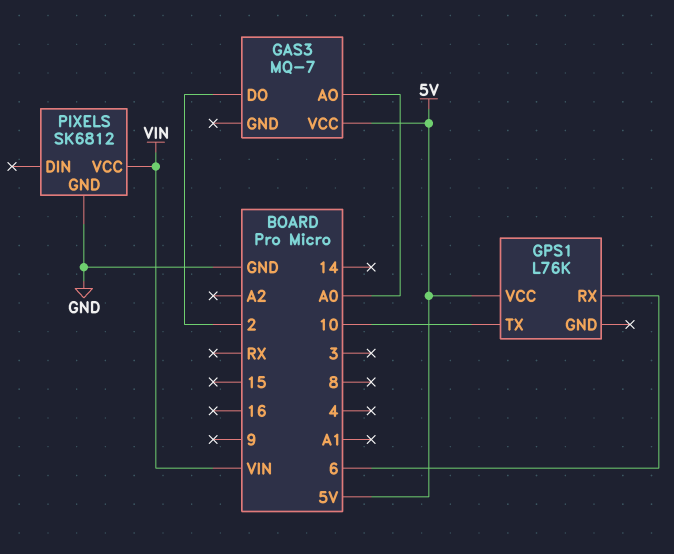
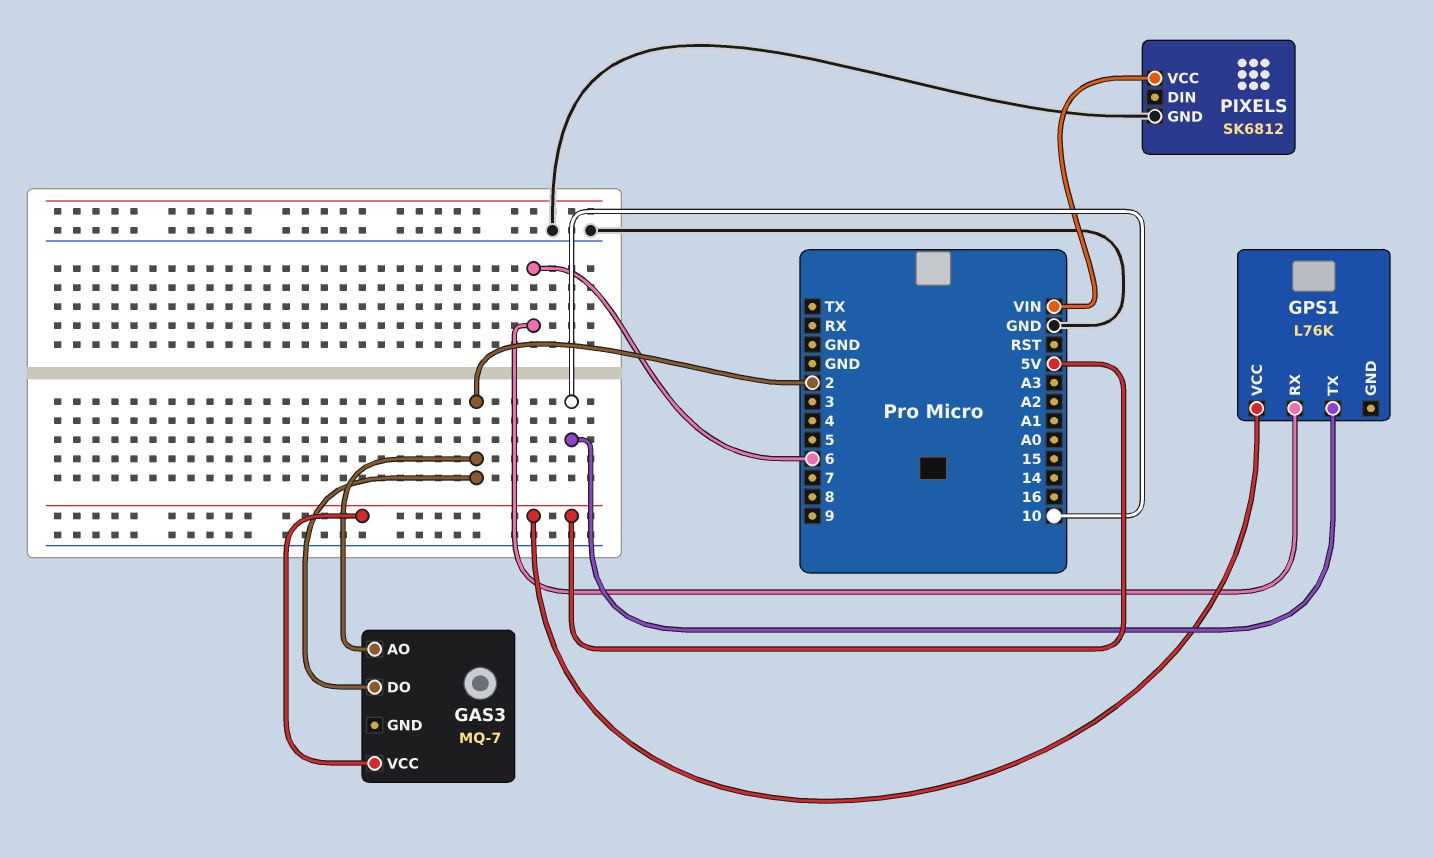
GAS3 pin AO: A0 -> 2

